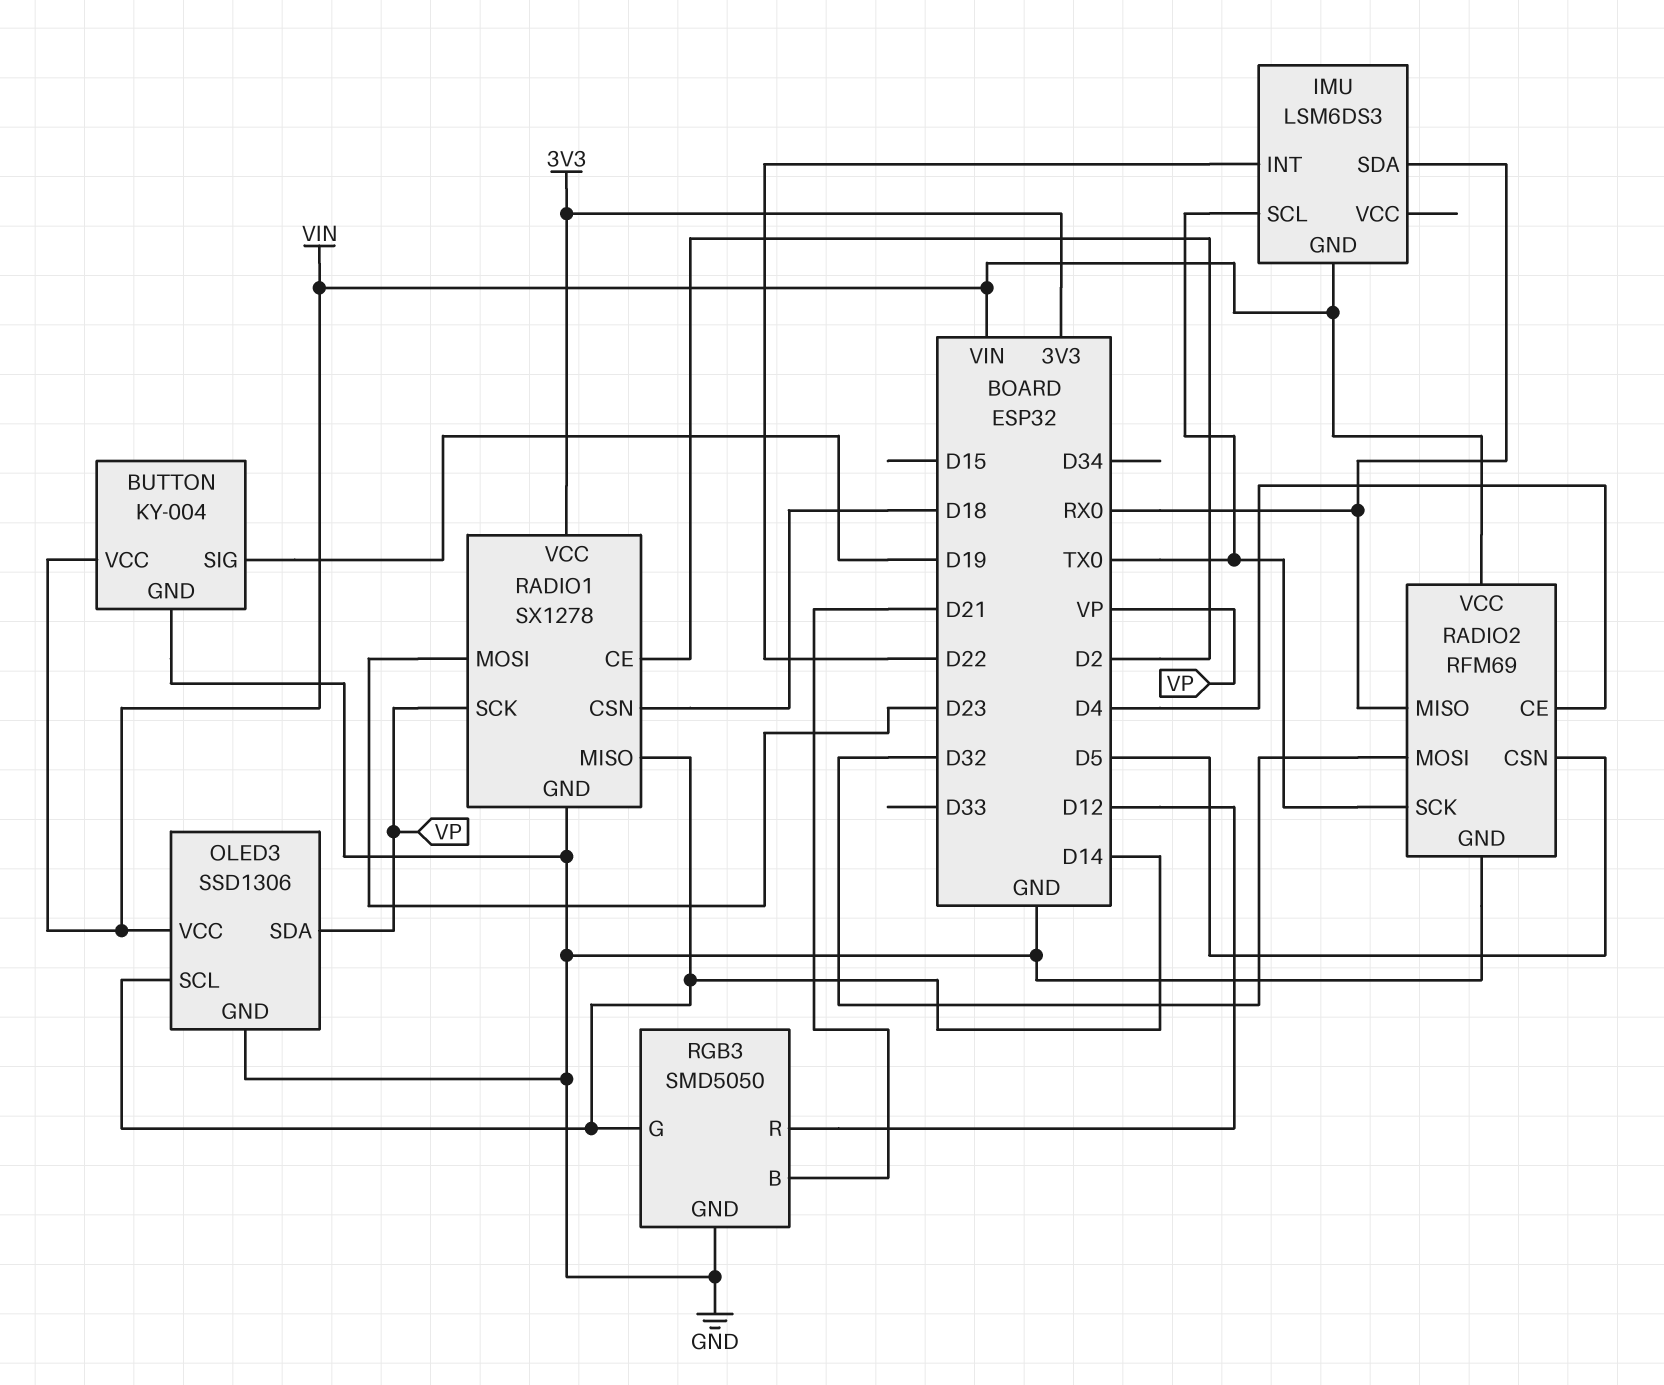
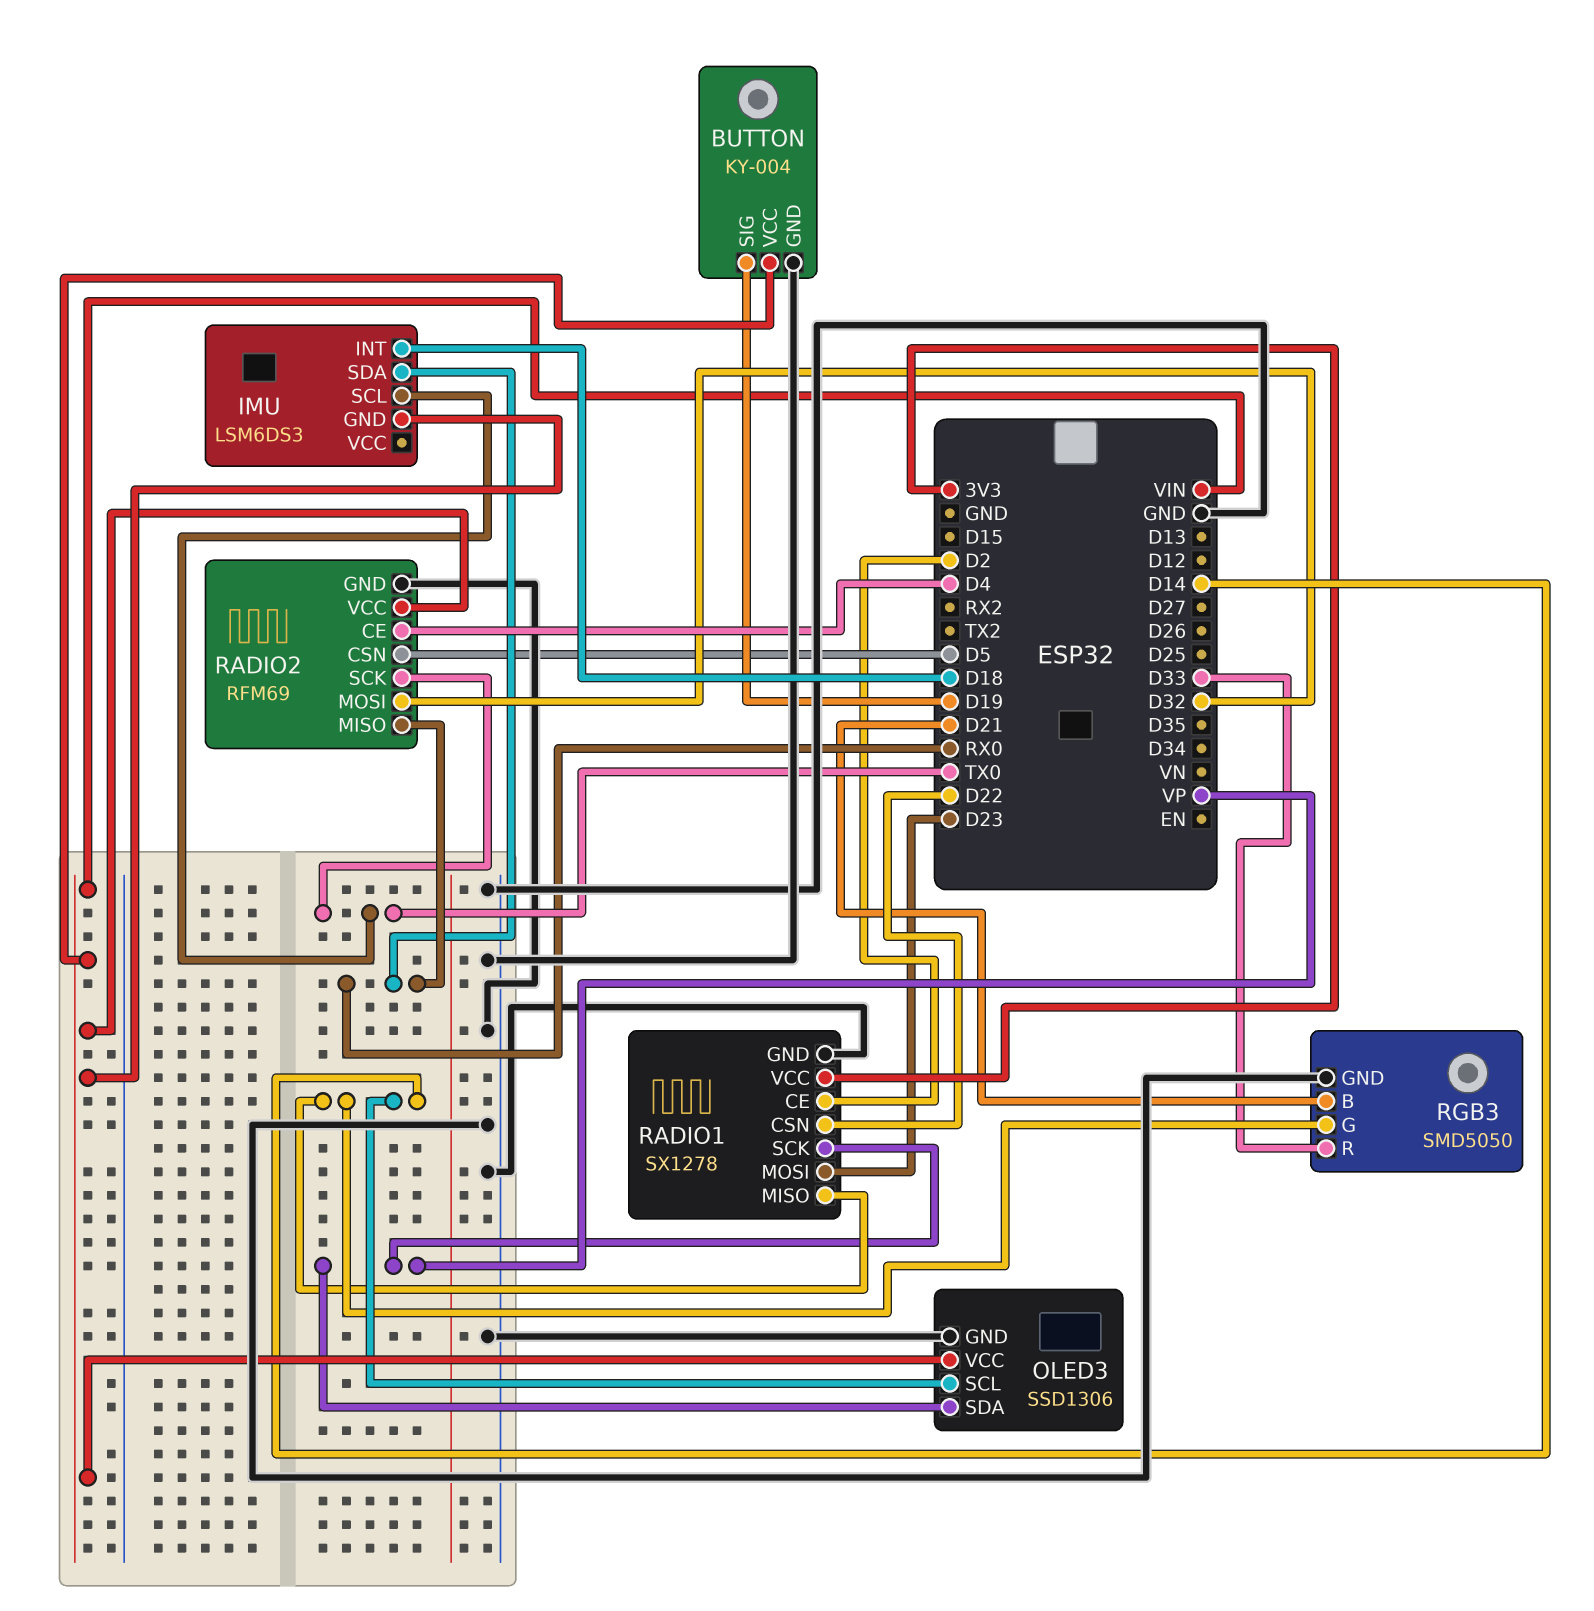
IMU pin INT: D22 -> D18
RADIO1 pin CSN: D18 -> D22
RGB3 pin R: D12 -> D33

